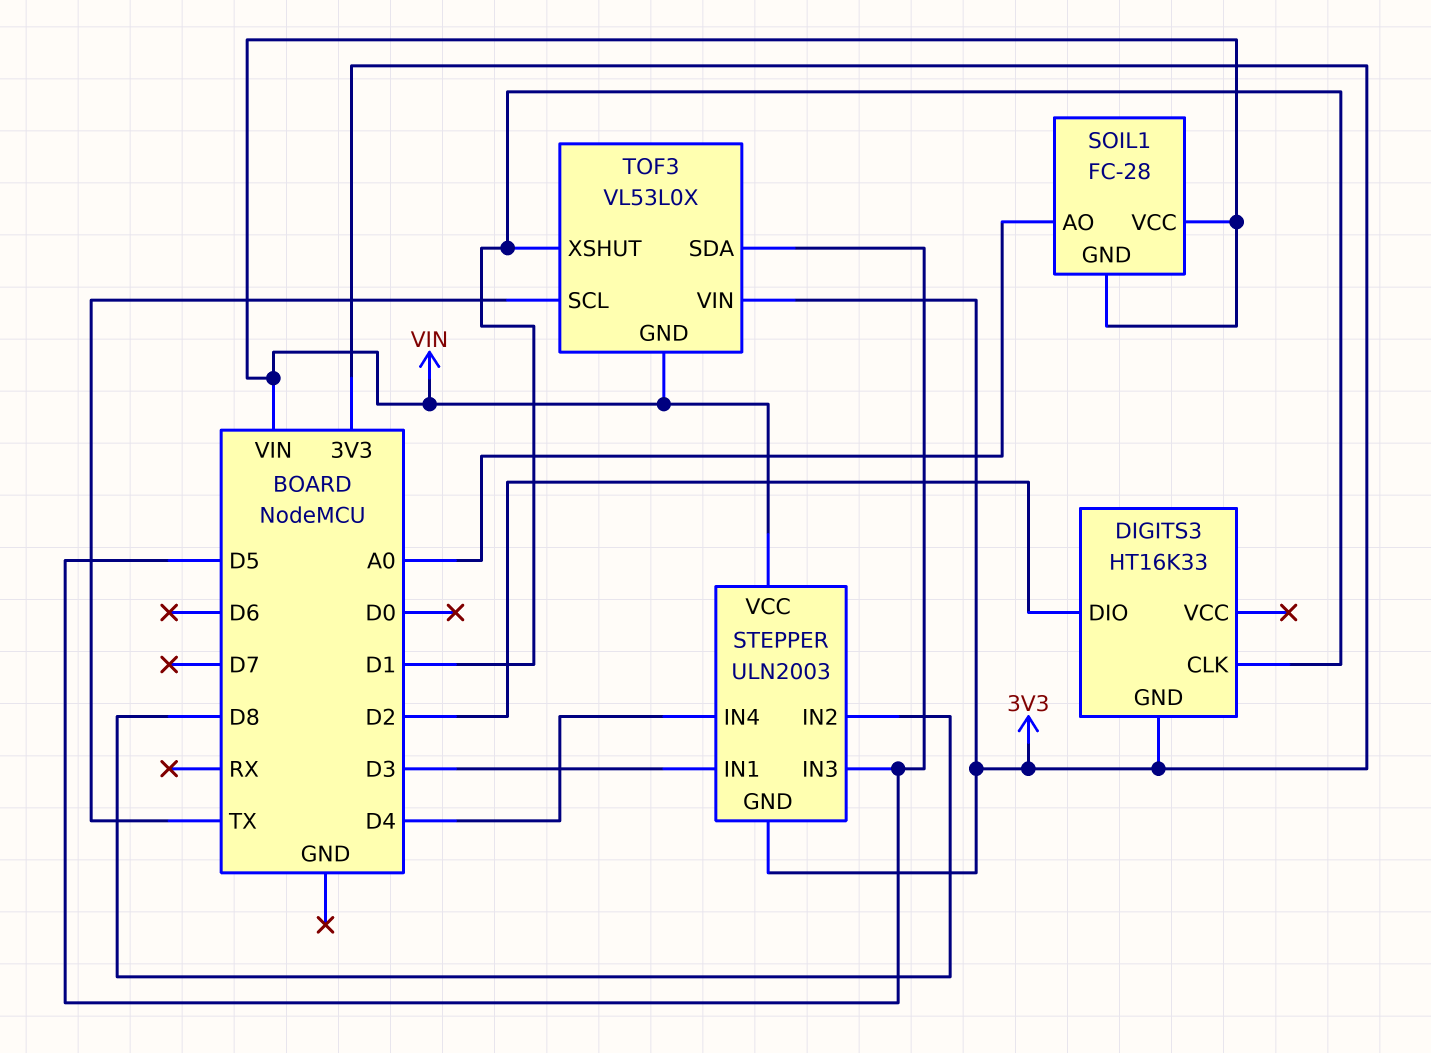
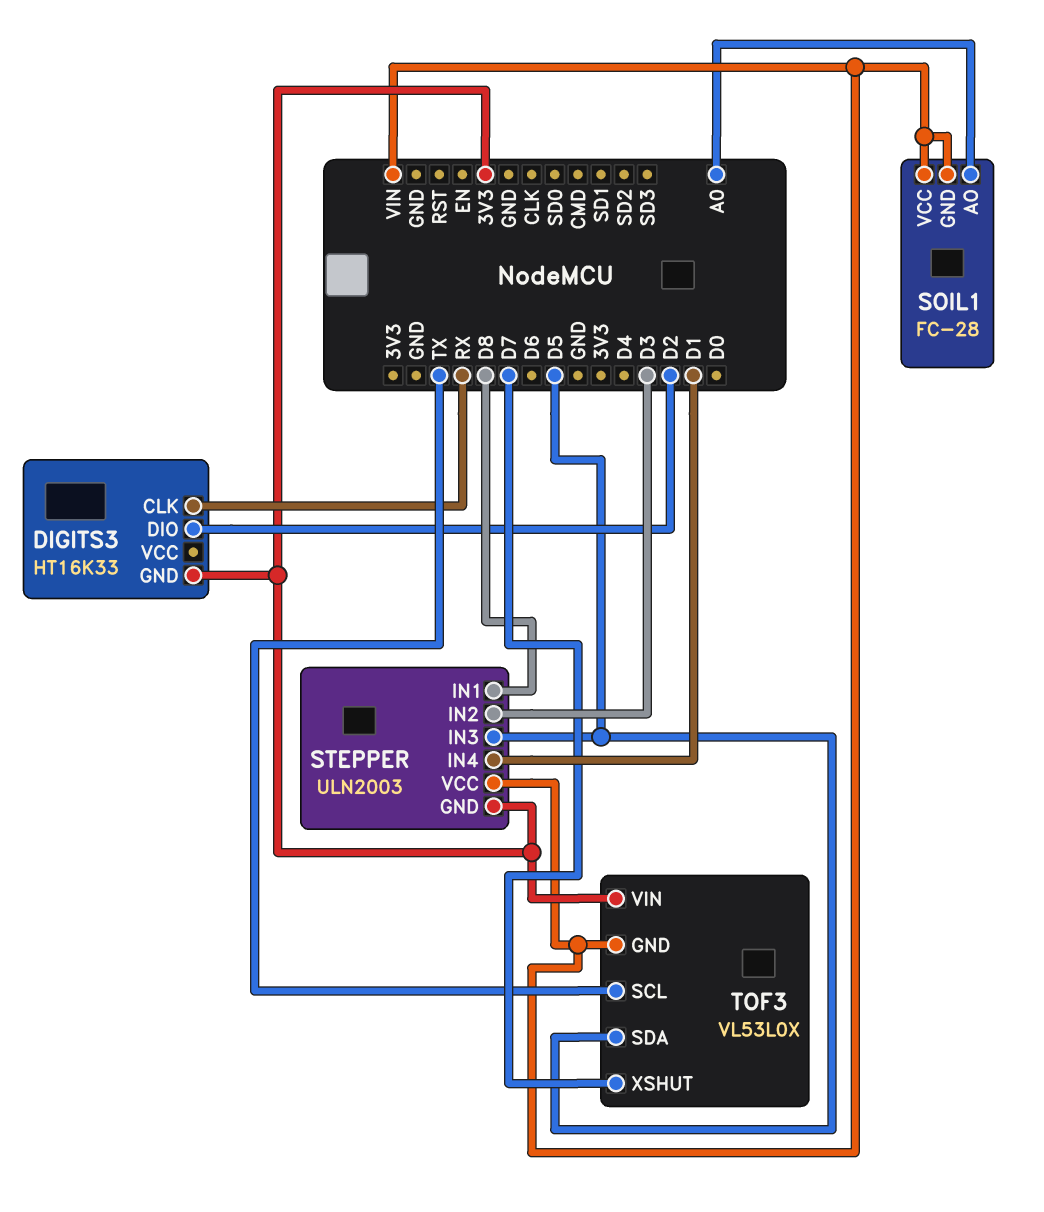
DIGITS3 pin CLK: D1 -> RX
STEPPER pin IN1: D3 -> D8
STEPPER pin IN2: D8 -> D3
STEPPER pin IN4: D4 -> D1
TOF3 pin XSHUT: D1 -> D7

